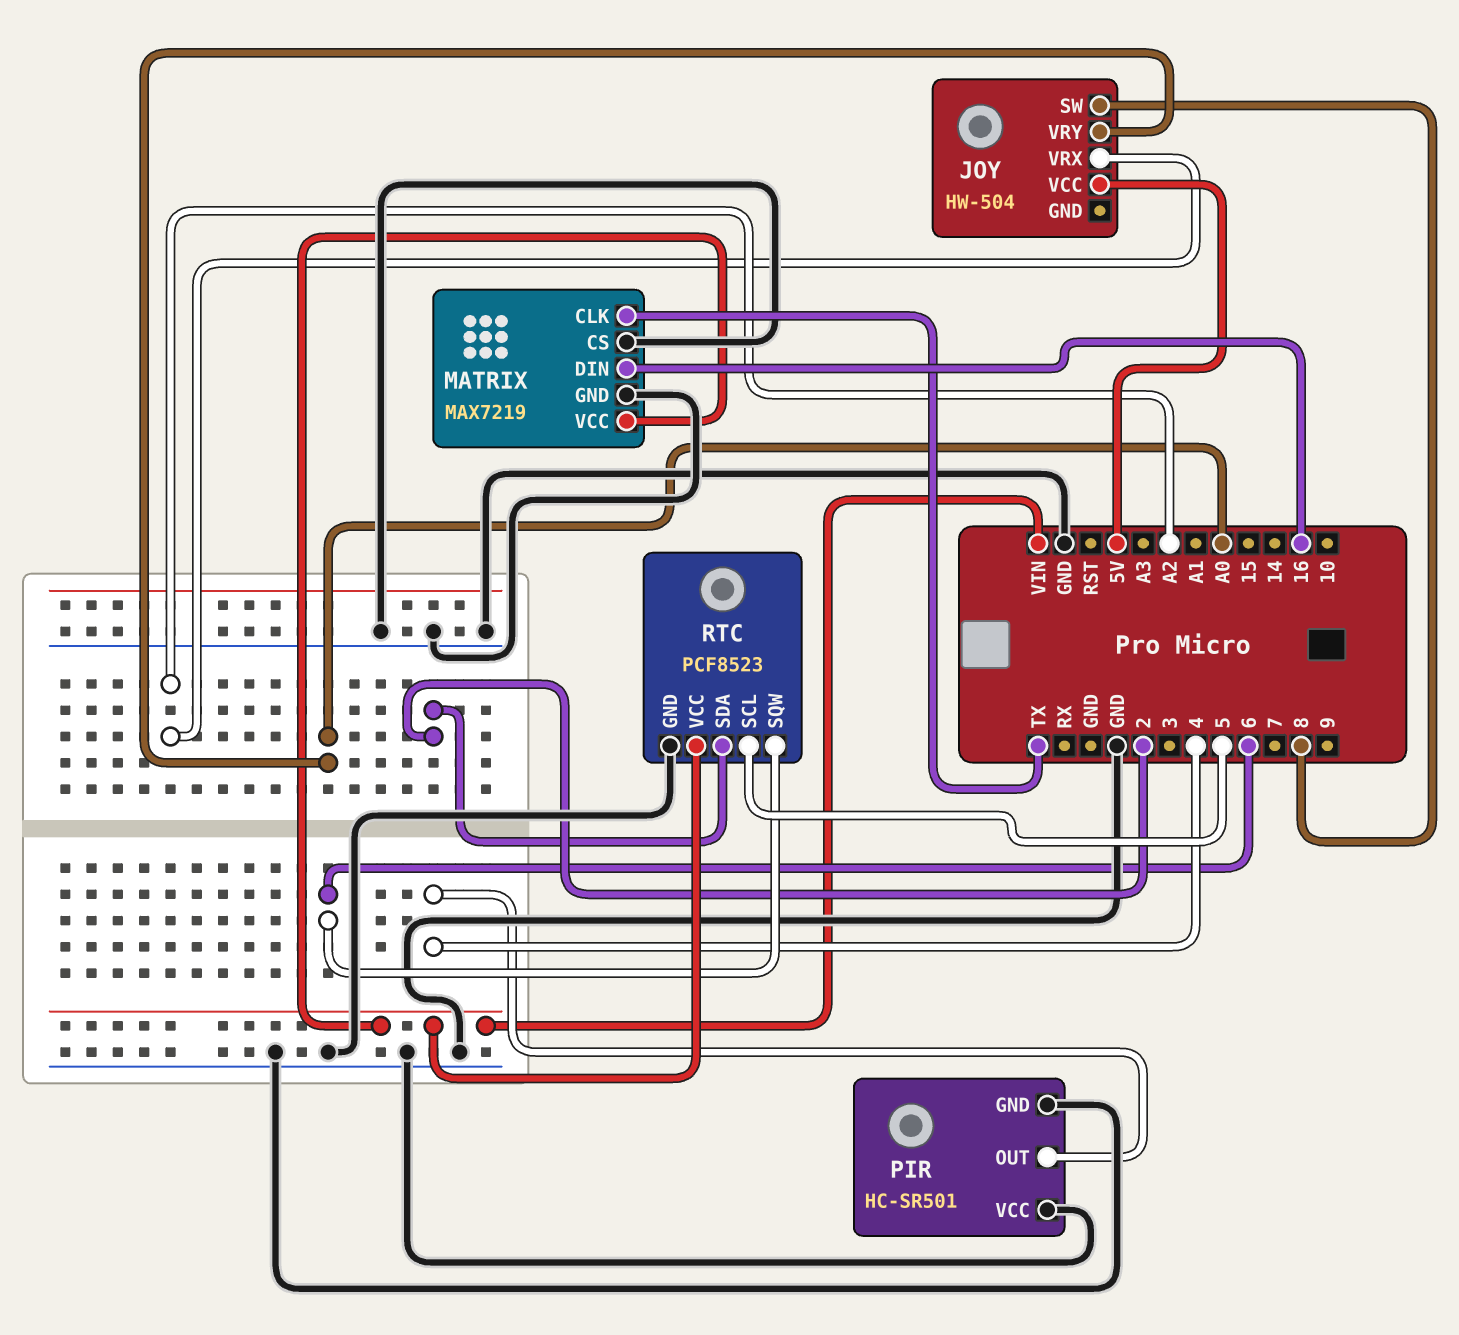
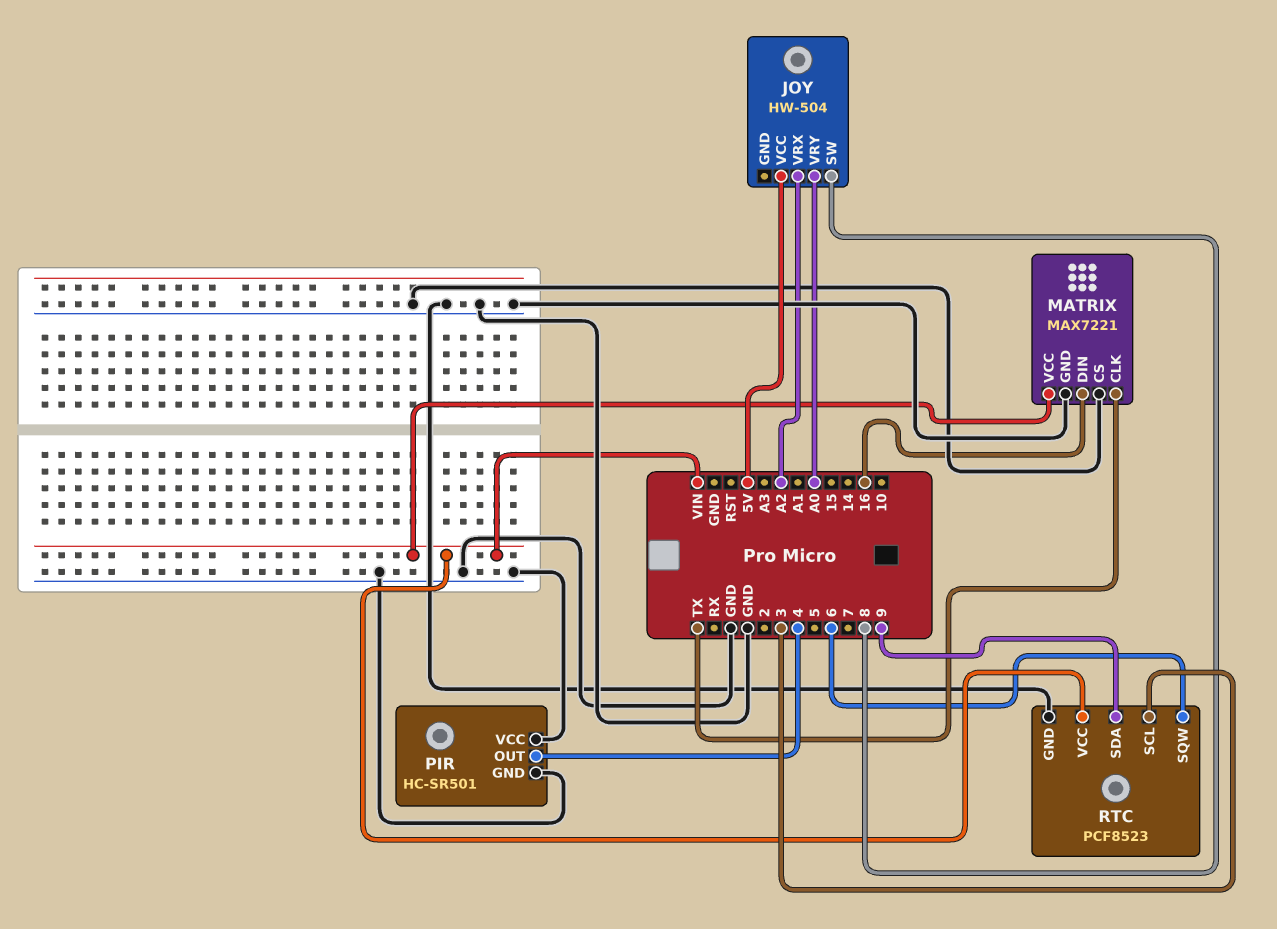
MATRIX: MAX7219 -> MAX7221
RTC pin SCL: 5 -> 3
RTC pin SDA: 2 -> 9

